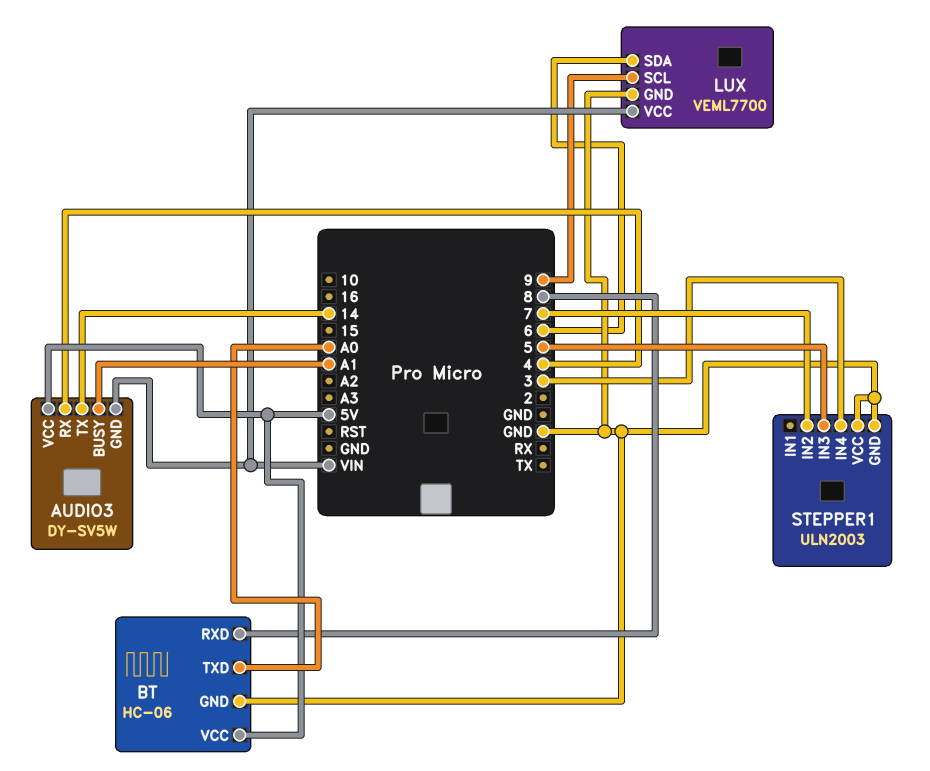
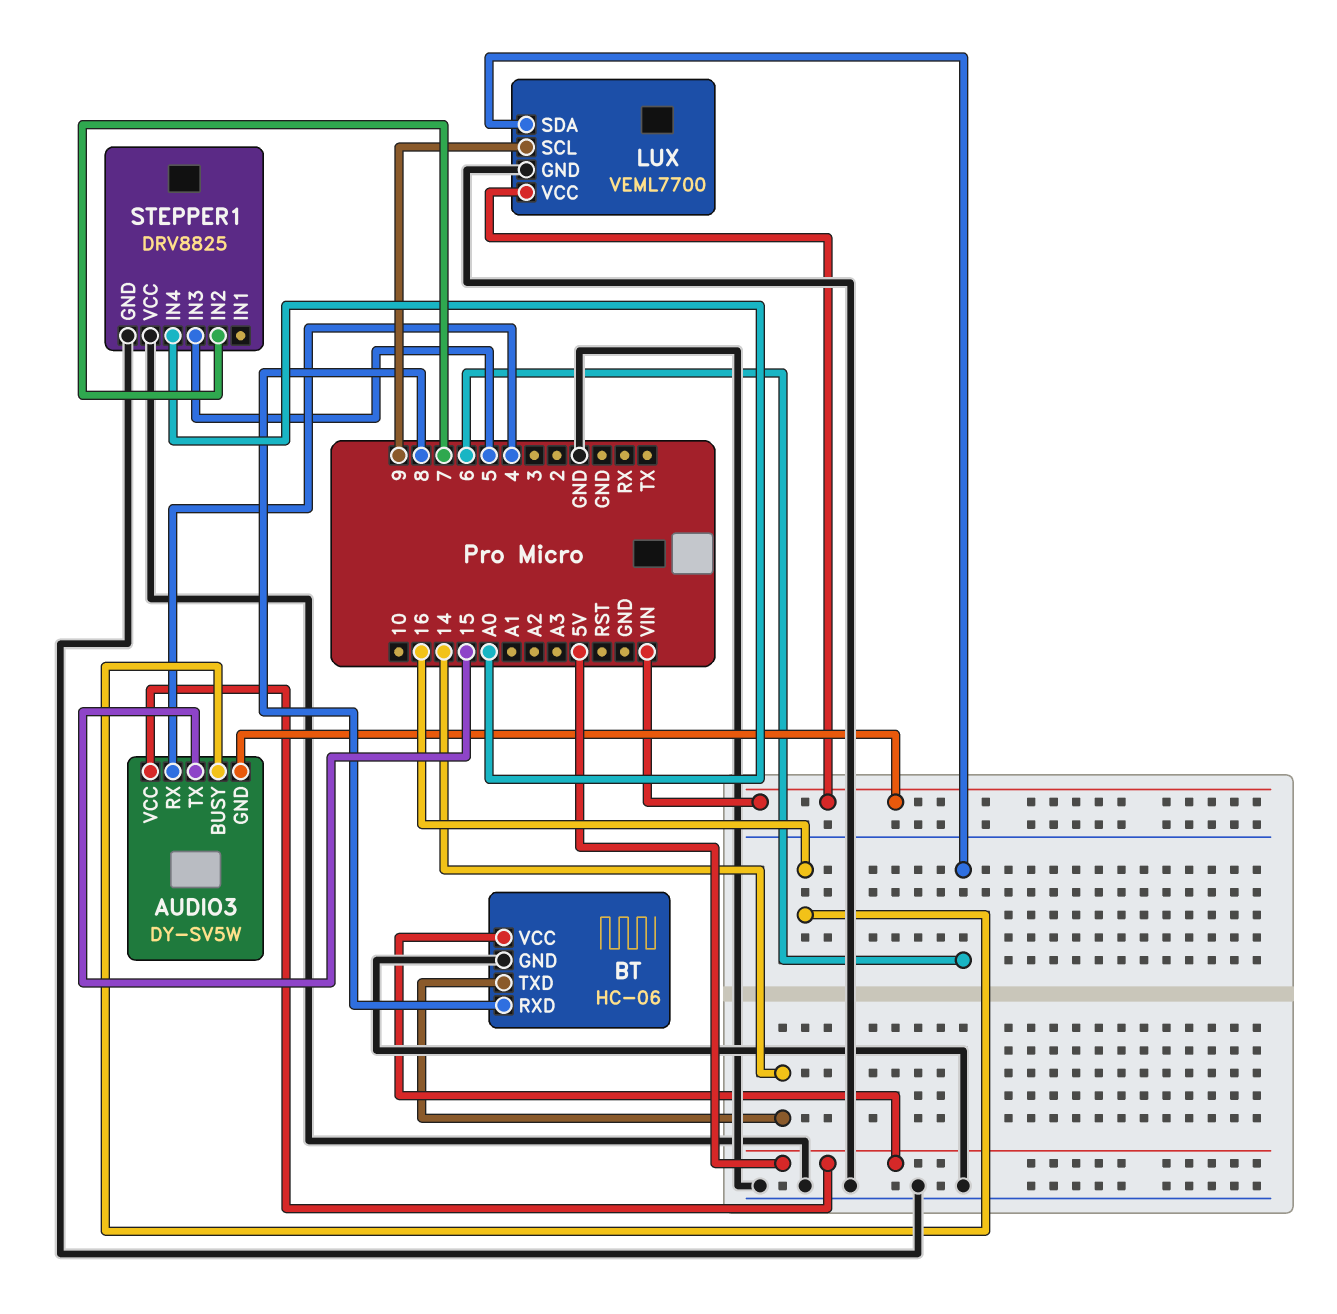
AUDIO3 pin BUSY: A1 -> 16
AUDIO3 pin TX: 14 -> 15
BT pin TXD: A0 -> 14
STEPPER1: ULN2003 -> DRV8825
STEPPER1 pin IN4: 3 -> A0

